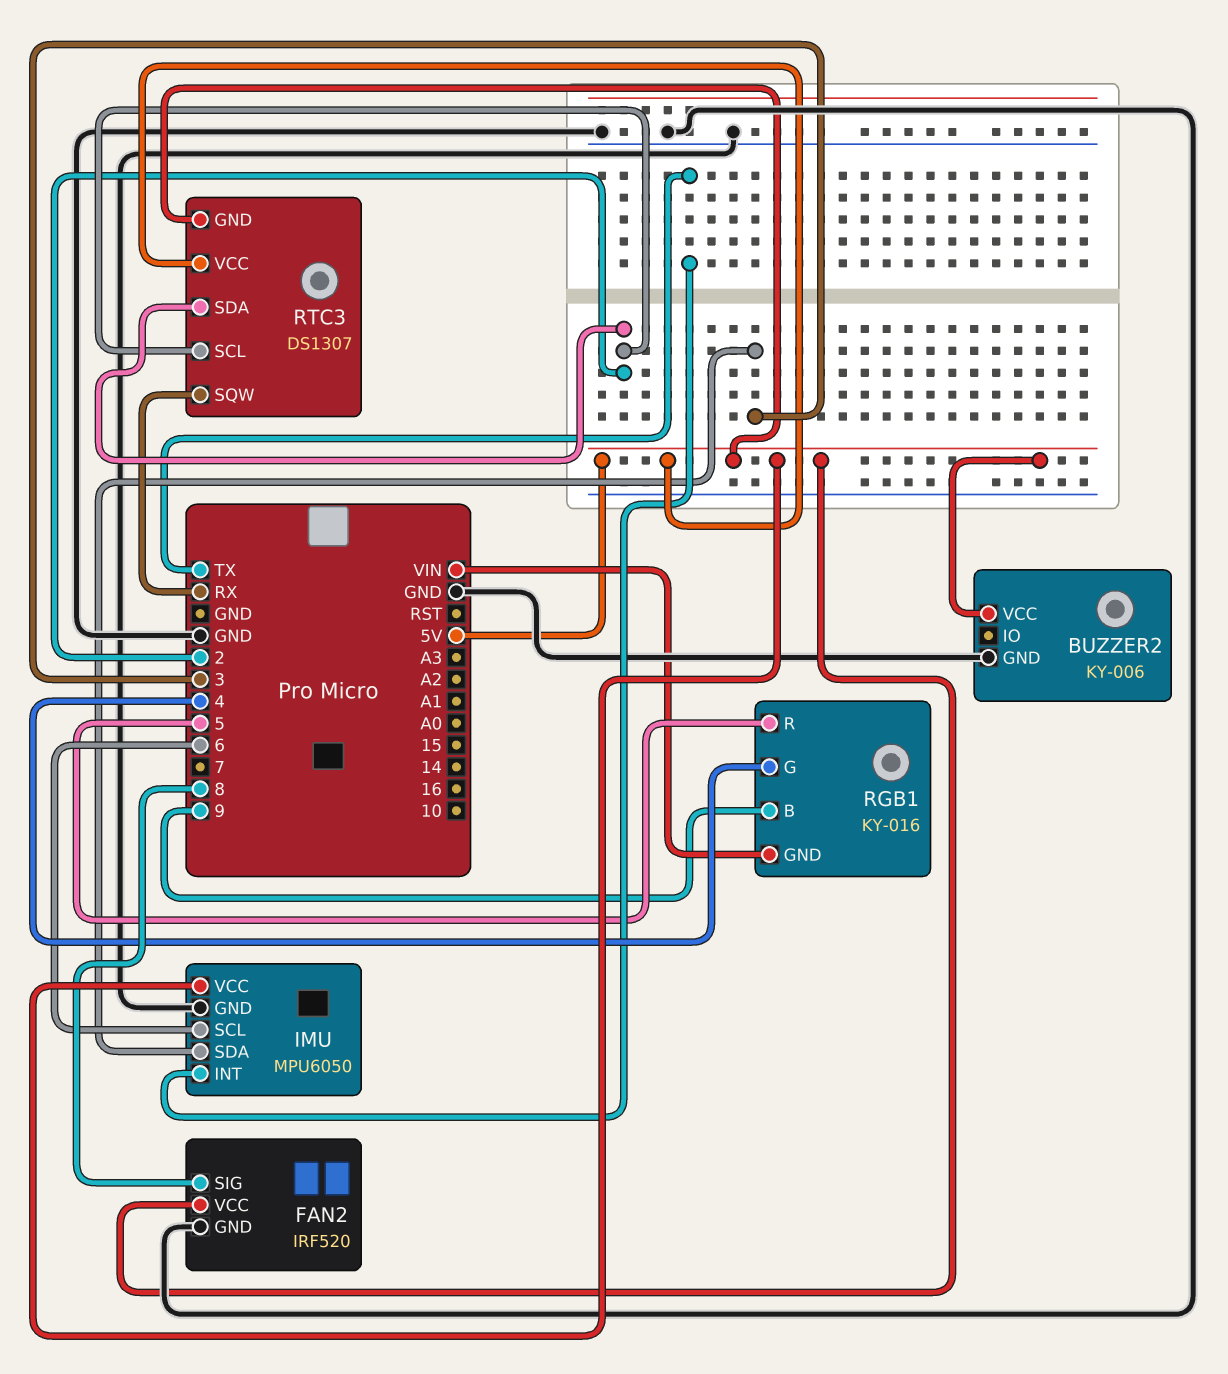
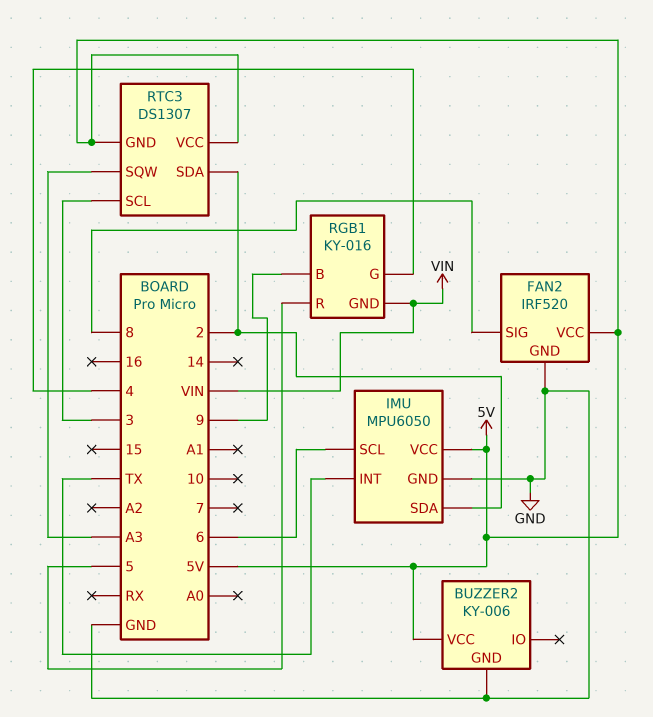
IMU pin SDA: 3 -> 2
RTC3 pin SCL: 2 -> 3
RTC3 pin SQW: RX -> A3

